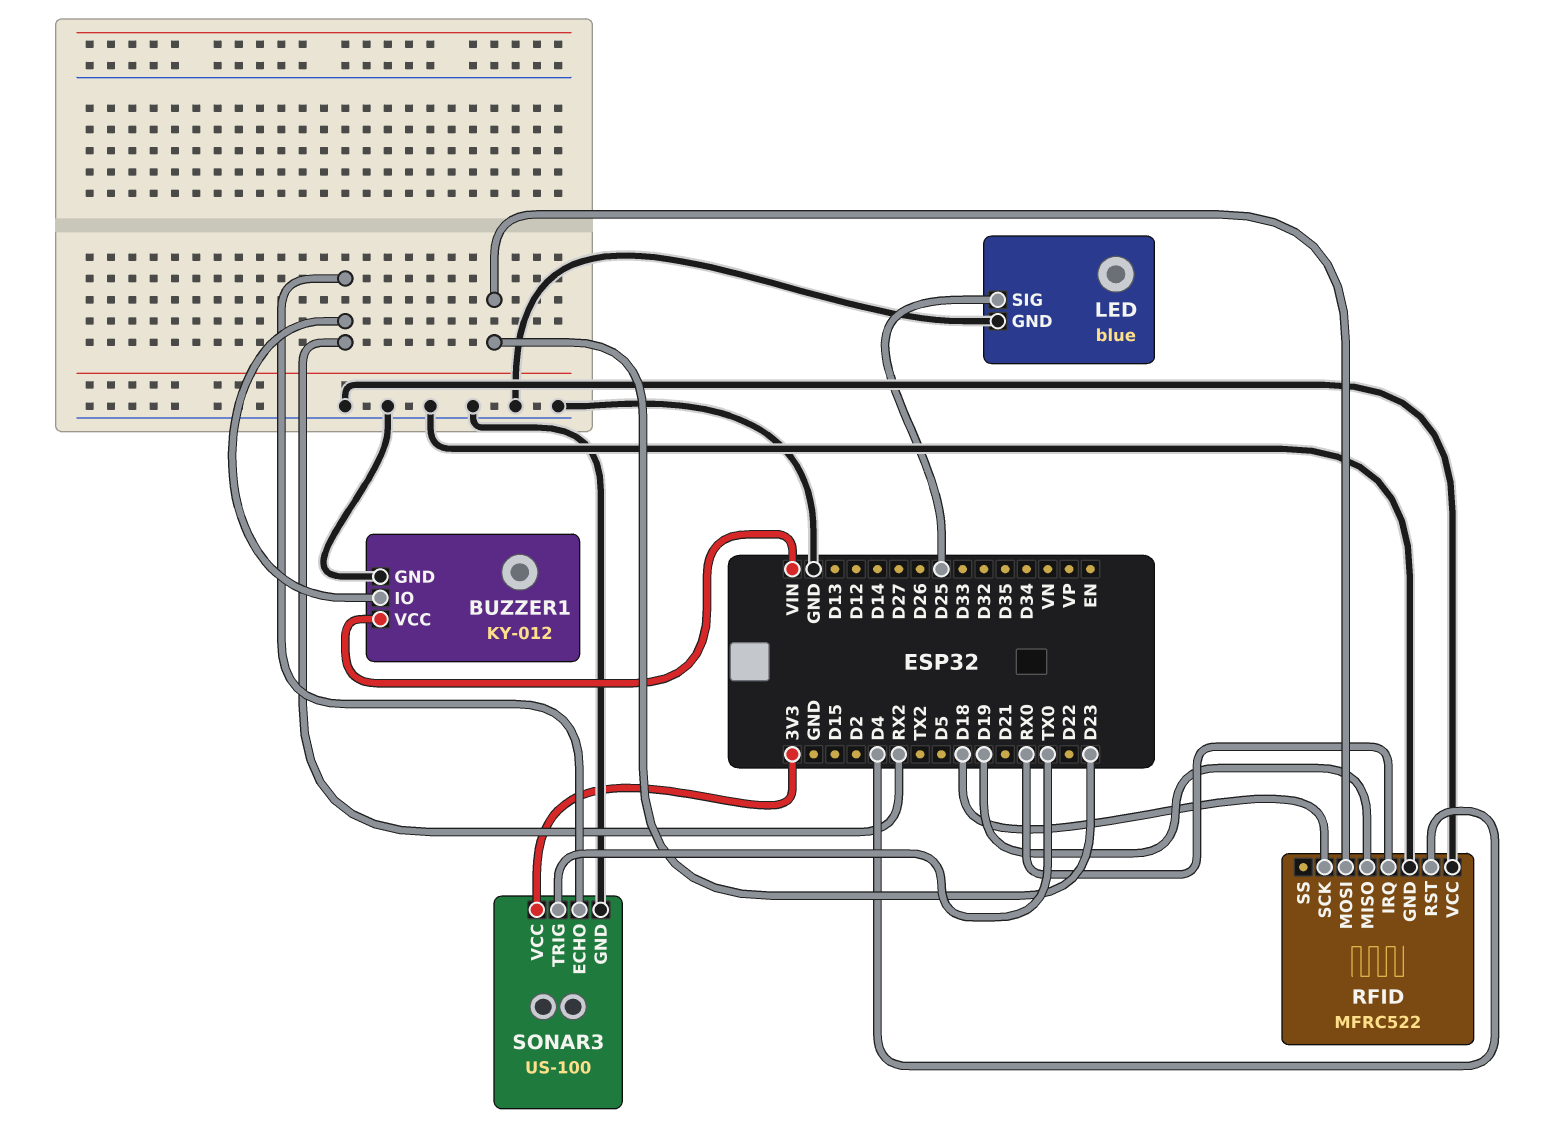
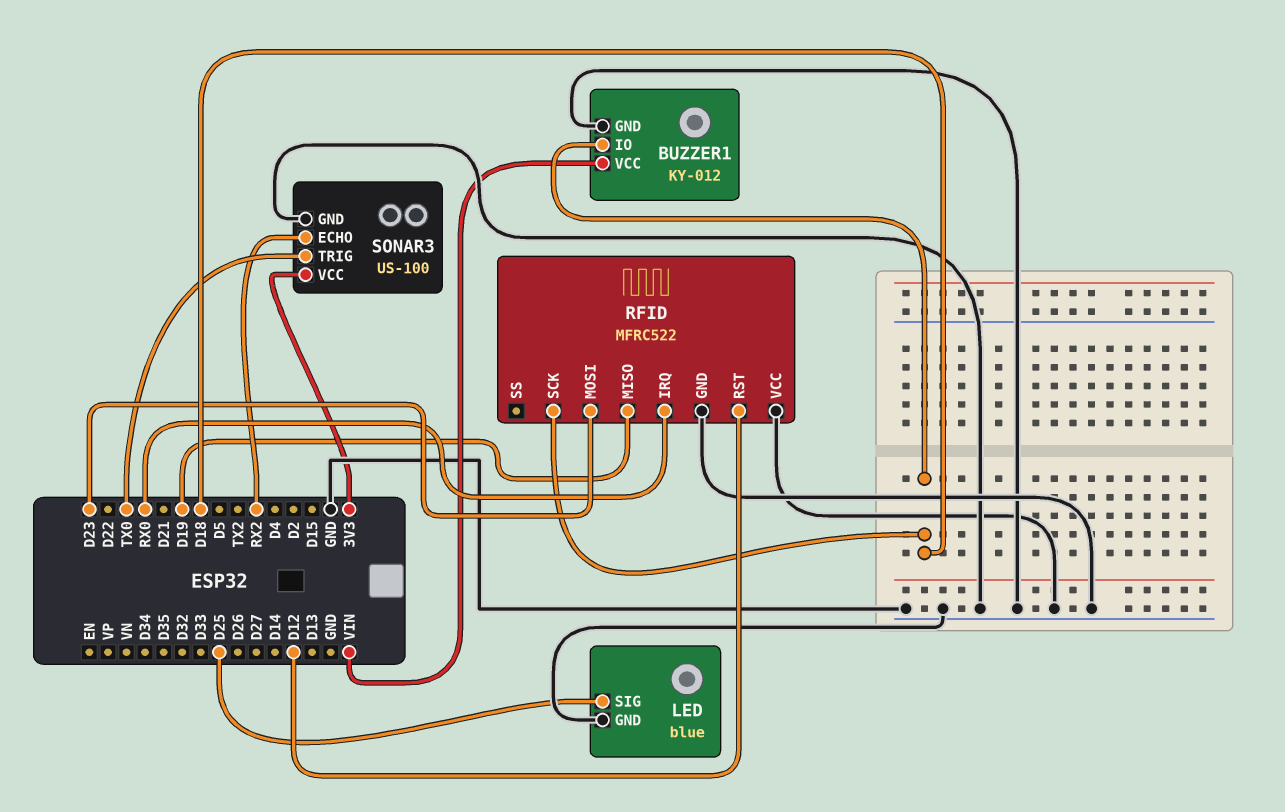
BUZZER1 pin IO: RX2 -> D18
RFID pin RST: D4 -> D12

